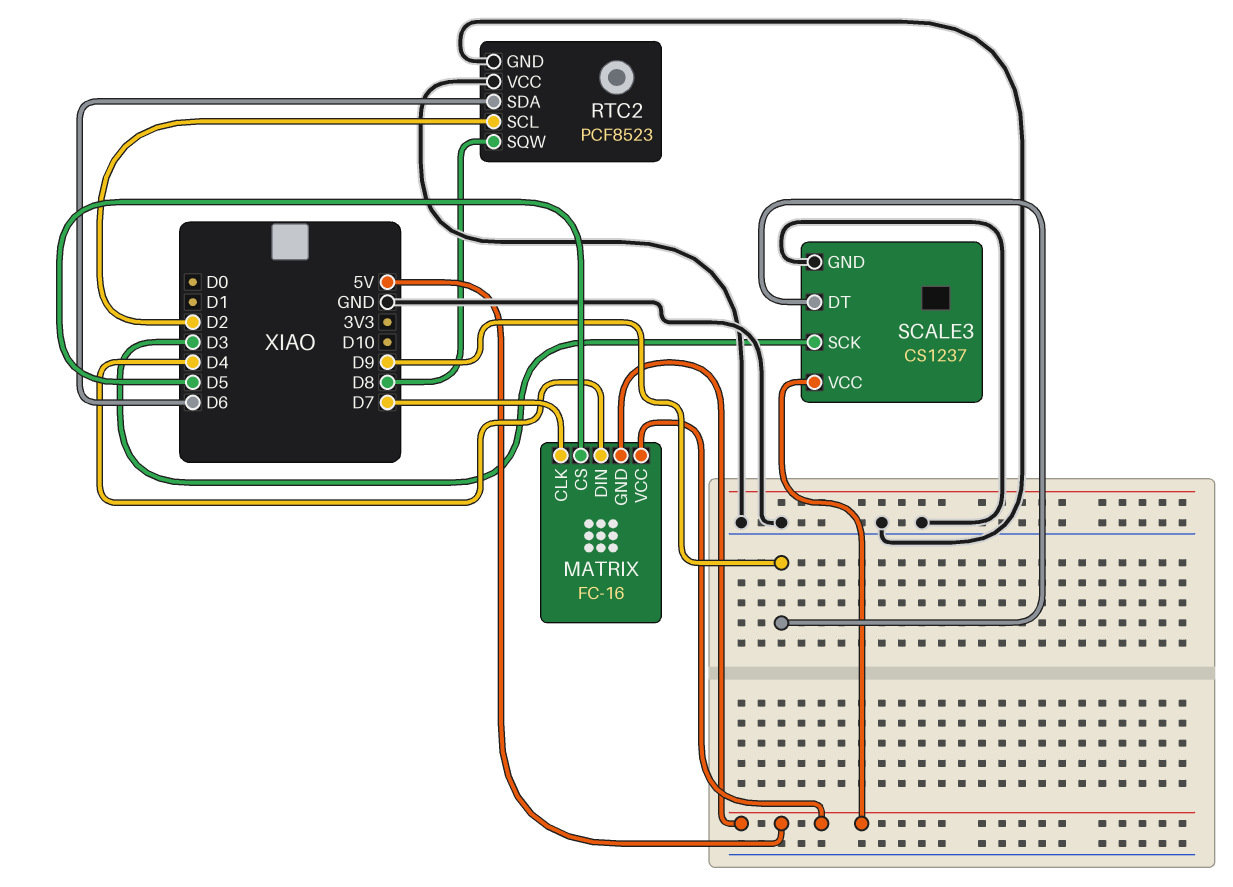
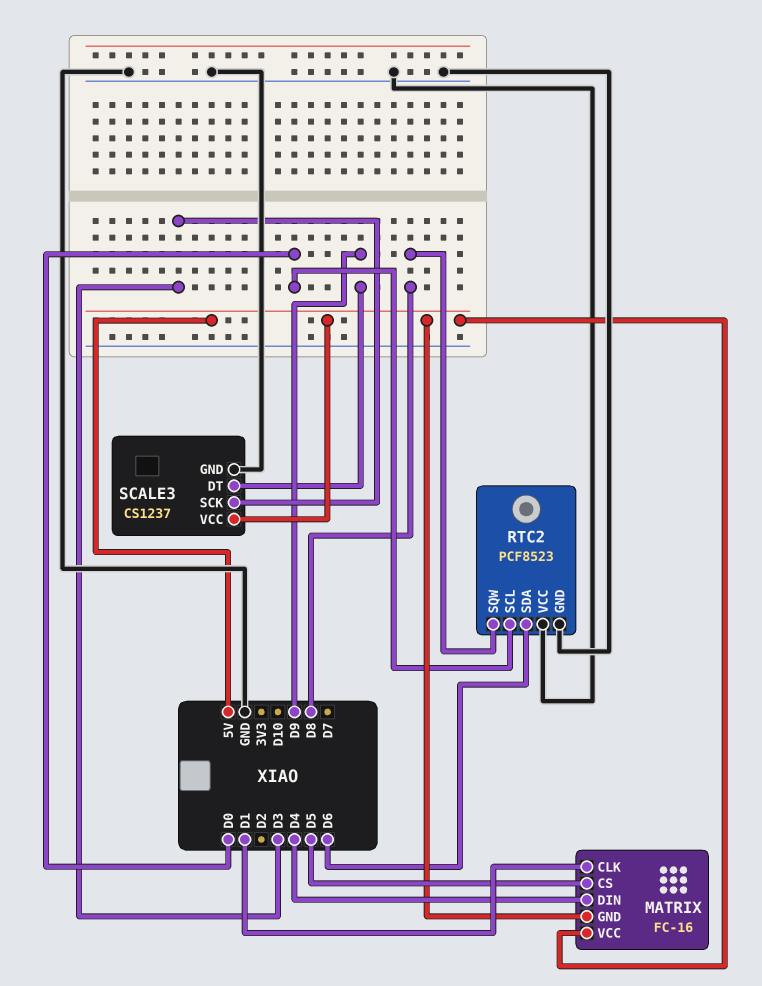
MATRIX pin CLK: D7 -> D1
RTC2 pin SCL: D2 -> D0

